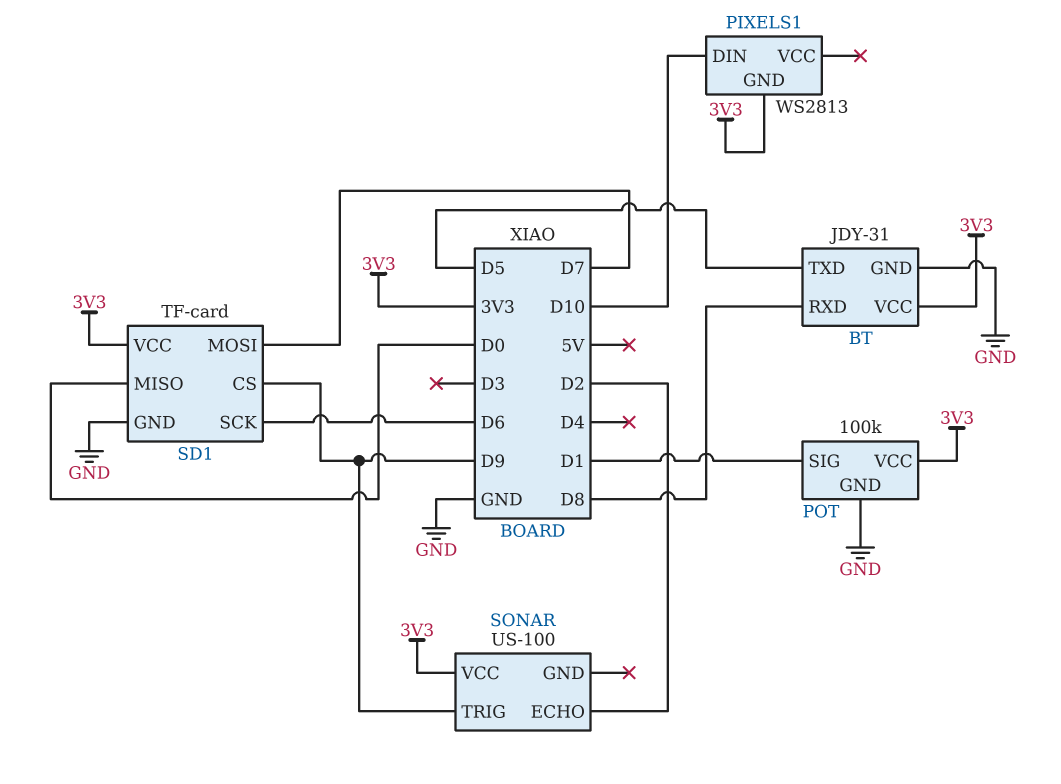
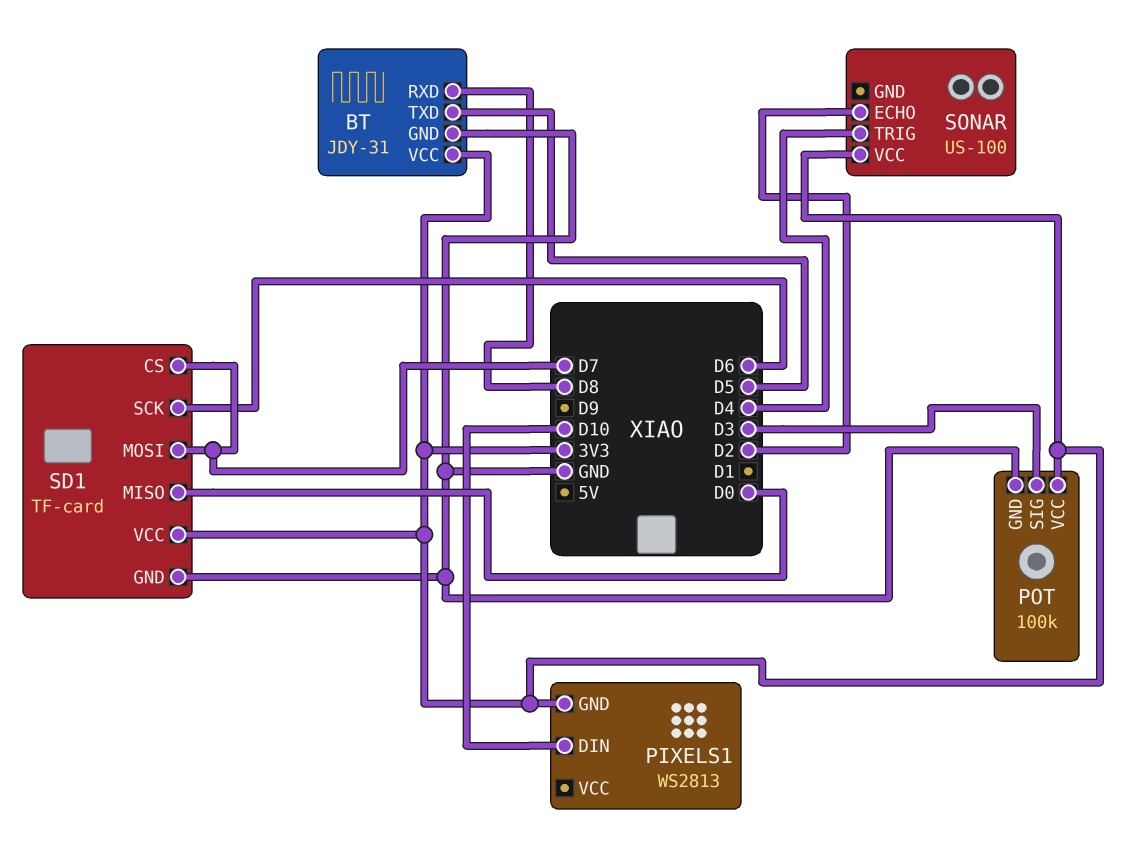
POT pin SIG: D1 -> D3
SD1 pin CS: D9 -> D7
SONAR pin TRIG: D9 -> D4

